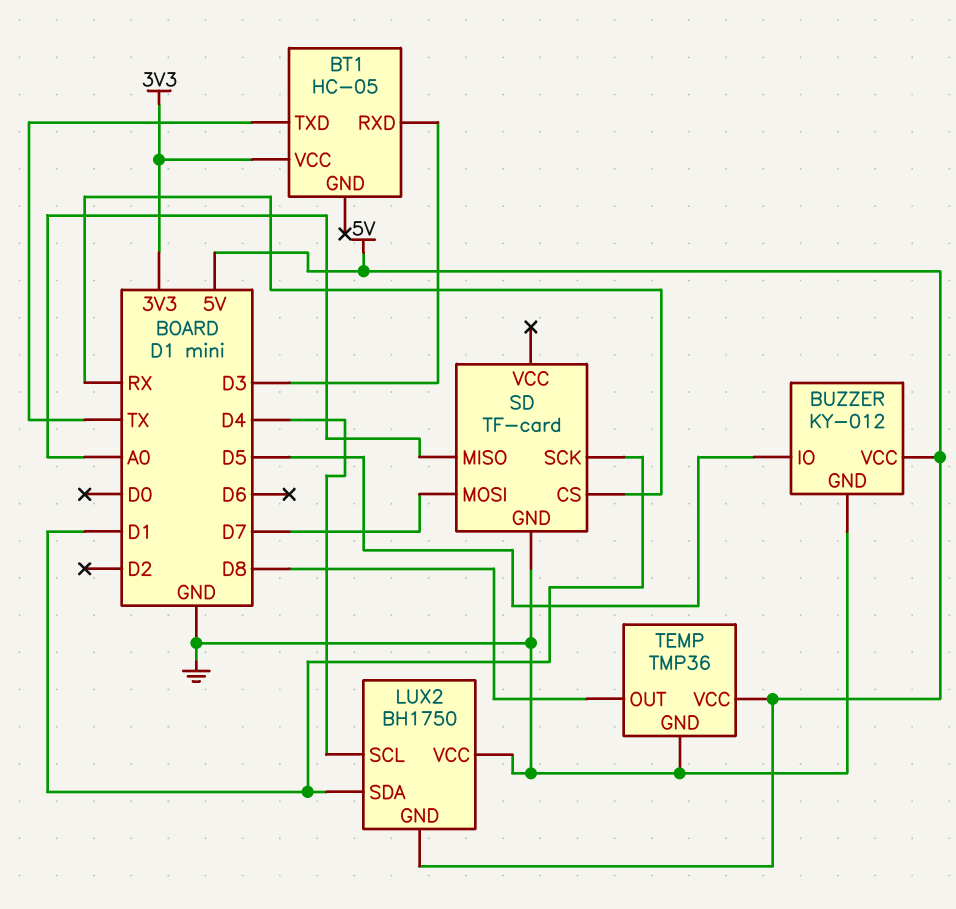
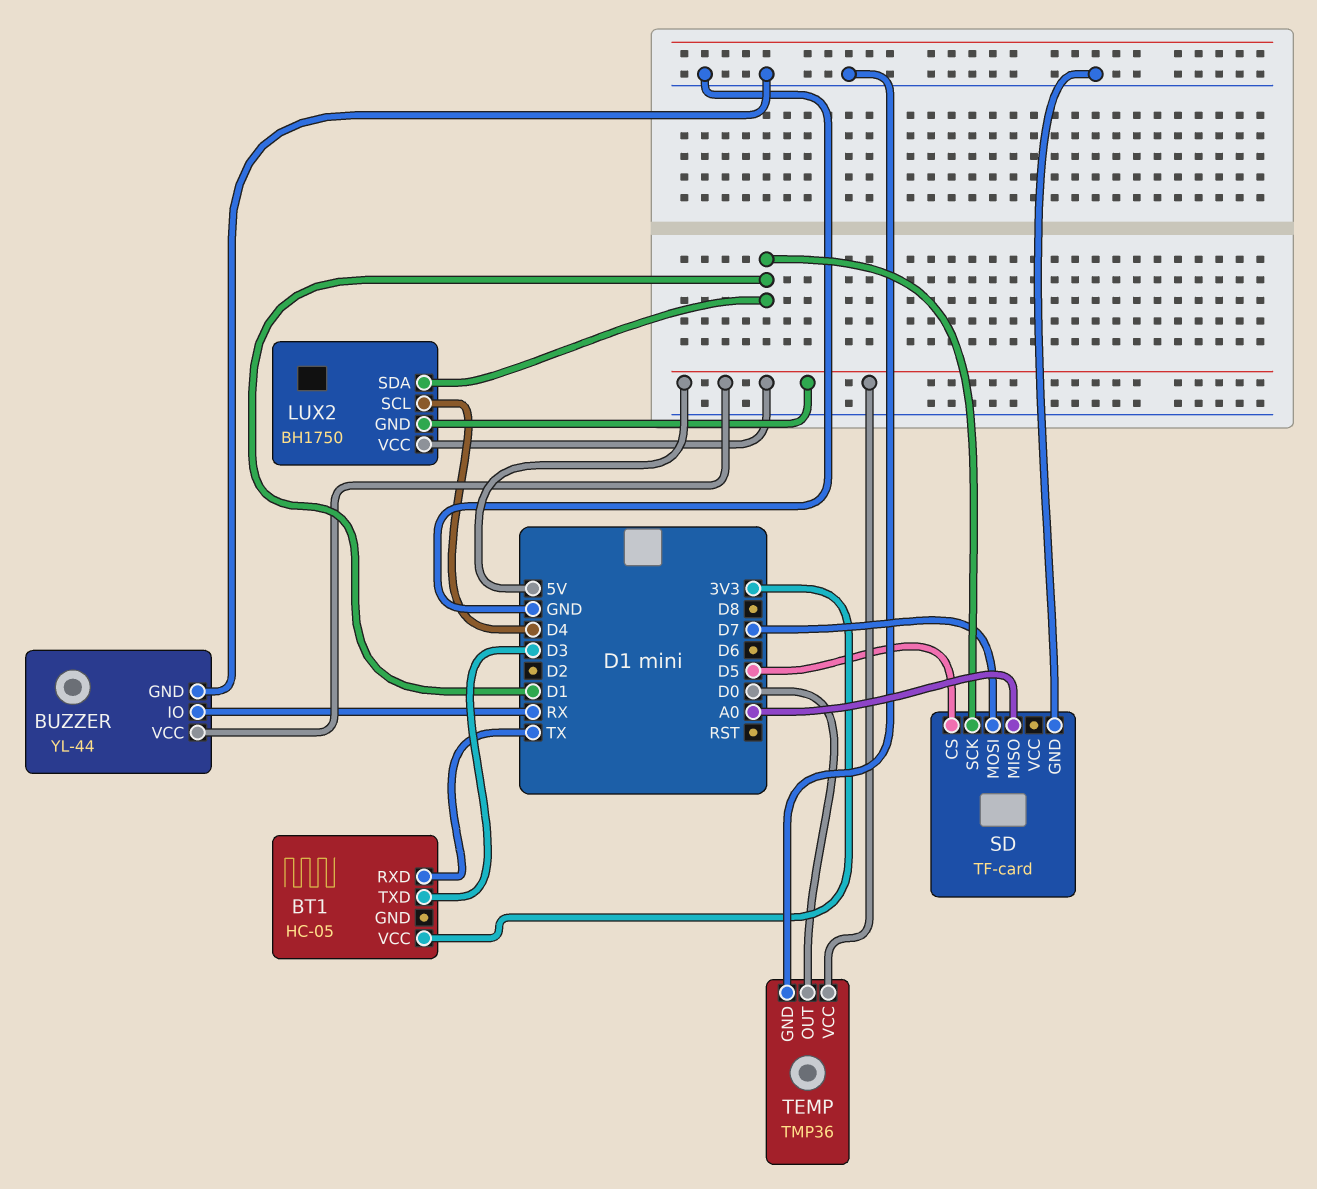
BT1 pin RXD: D3 -> TX
BT1 pin TXD: TX -> D3
BUZZER: KY-012 -> YL-44
BUZZER pin IO: D5 -> RX
LUX2 pin VCC: GND -> 5V
SD pin CS: RX -> D5
TEMP pin OUT: D8 -> D0

